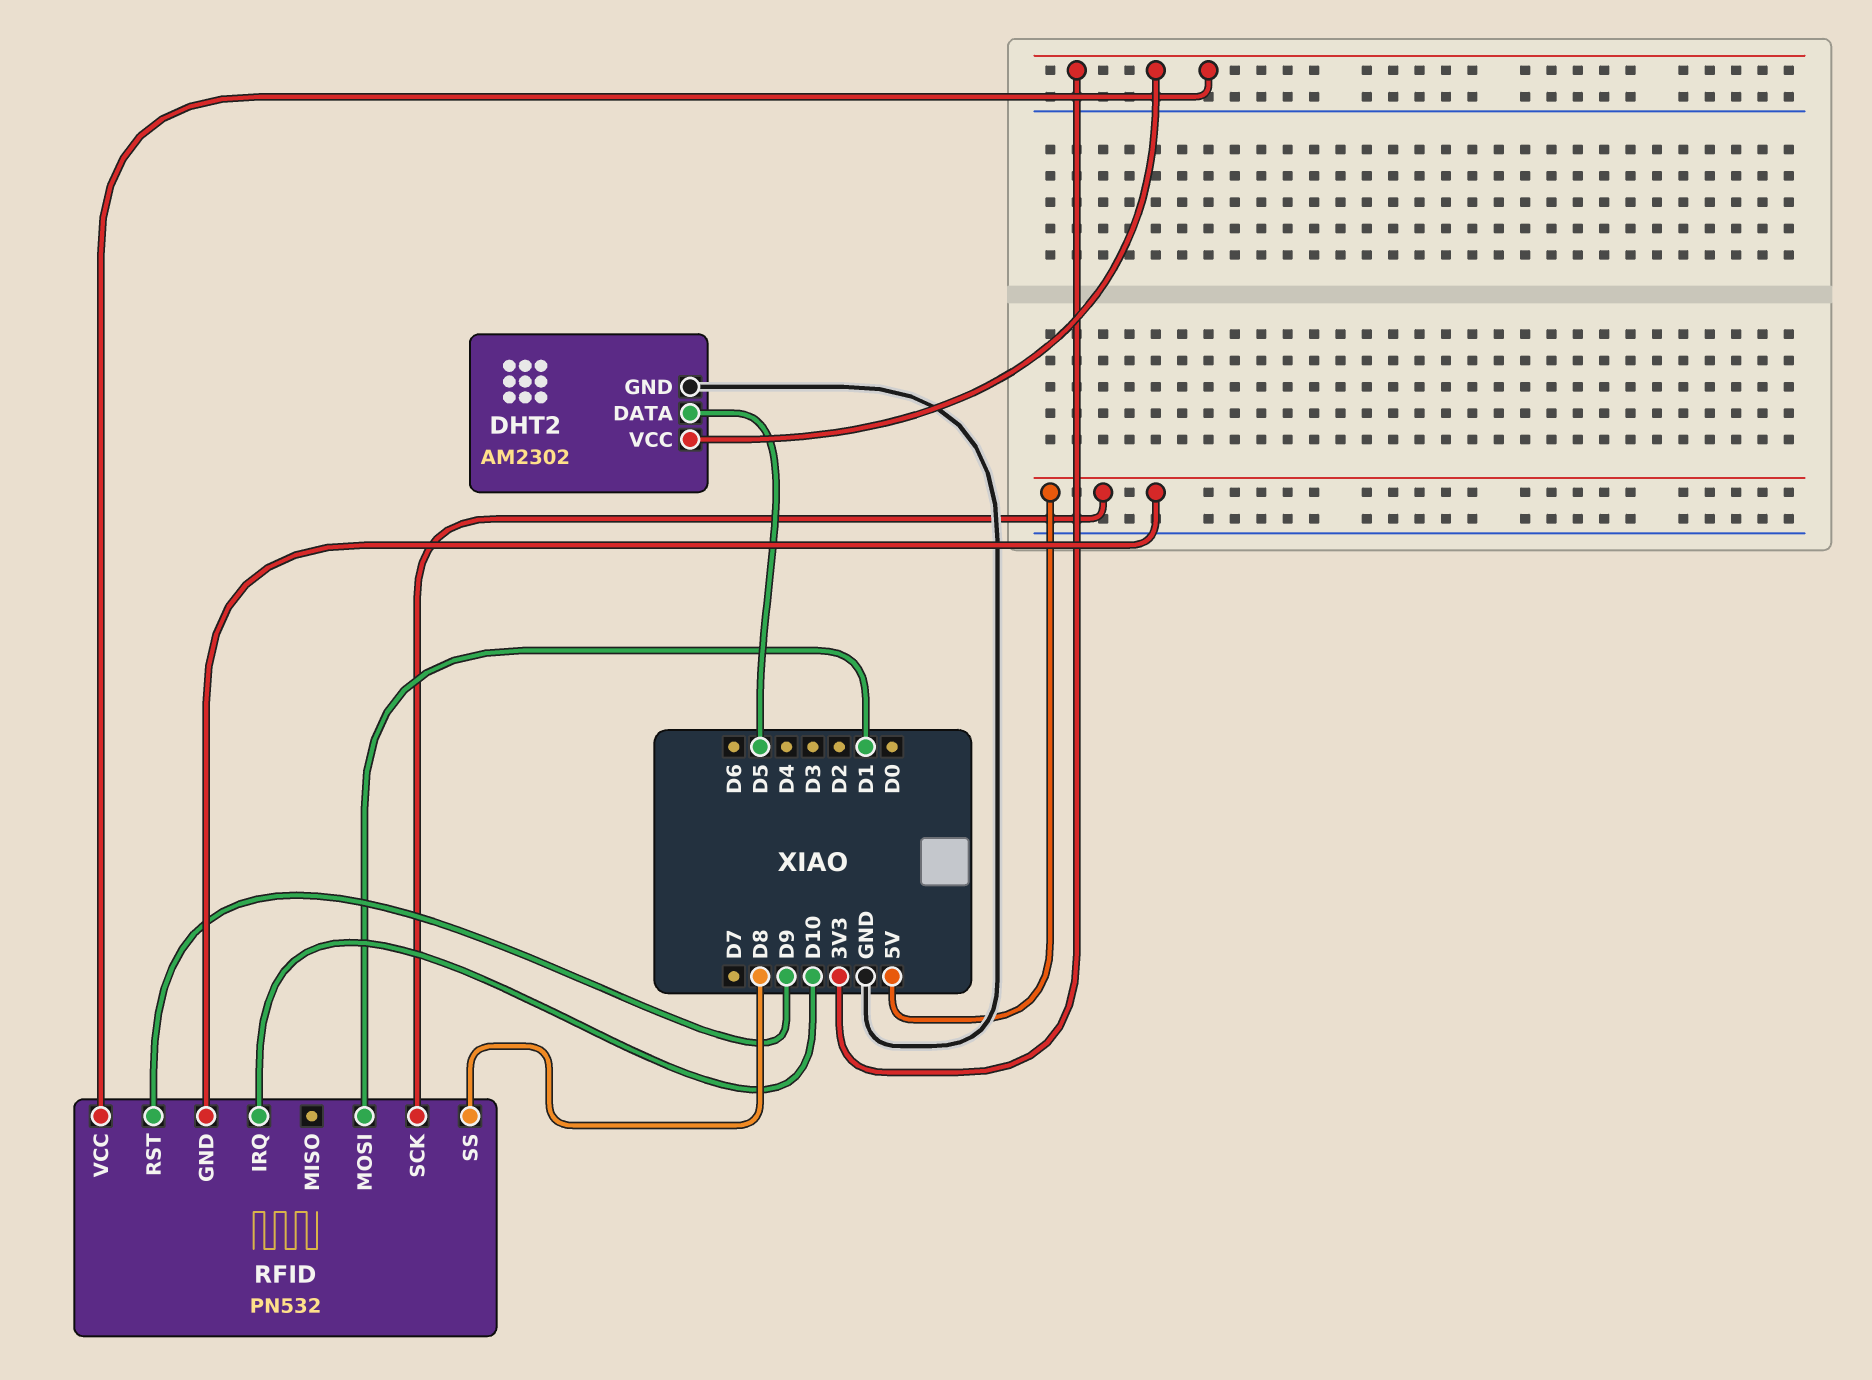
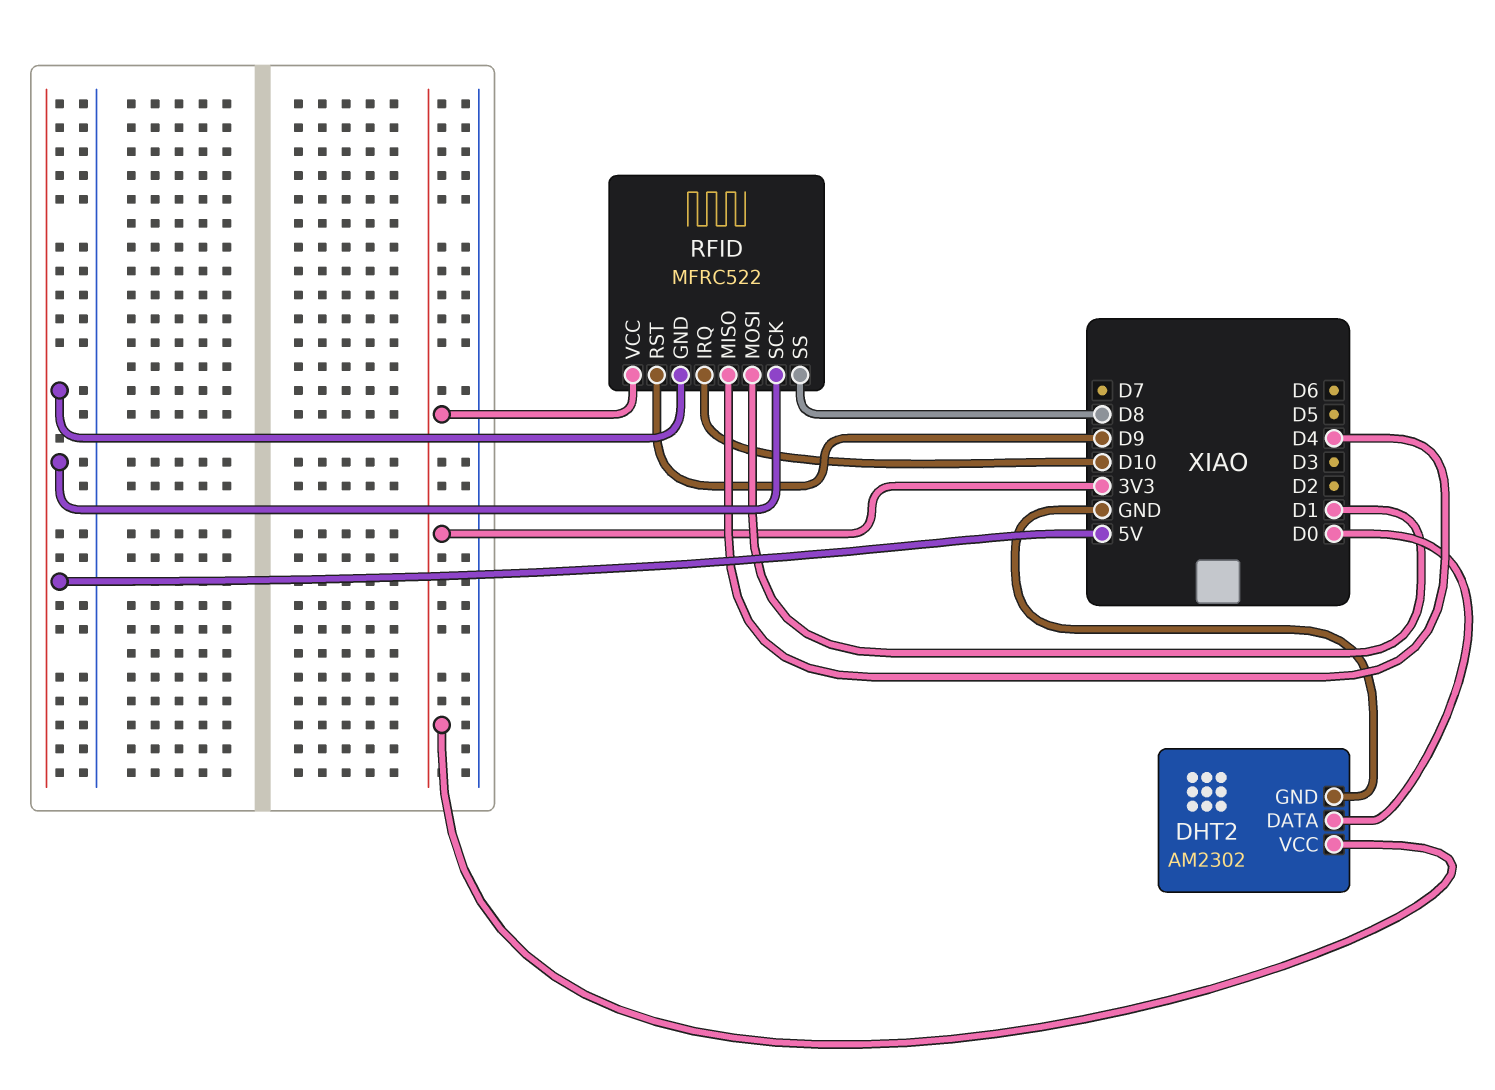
DHT2 pin DATA: D5 -> D0
RFID: PN532 -> MFRC522
RFID pin MISO: none -> D4

